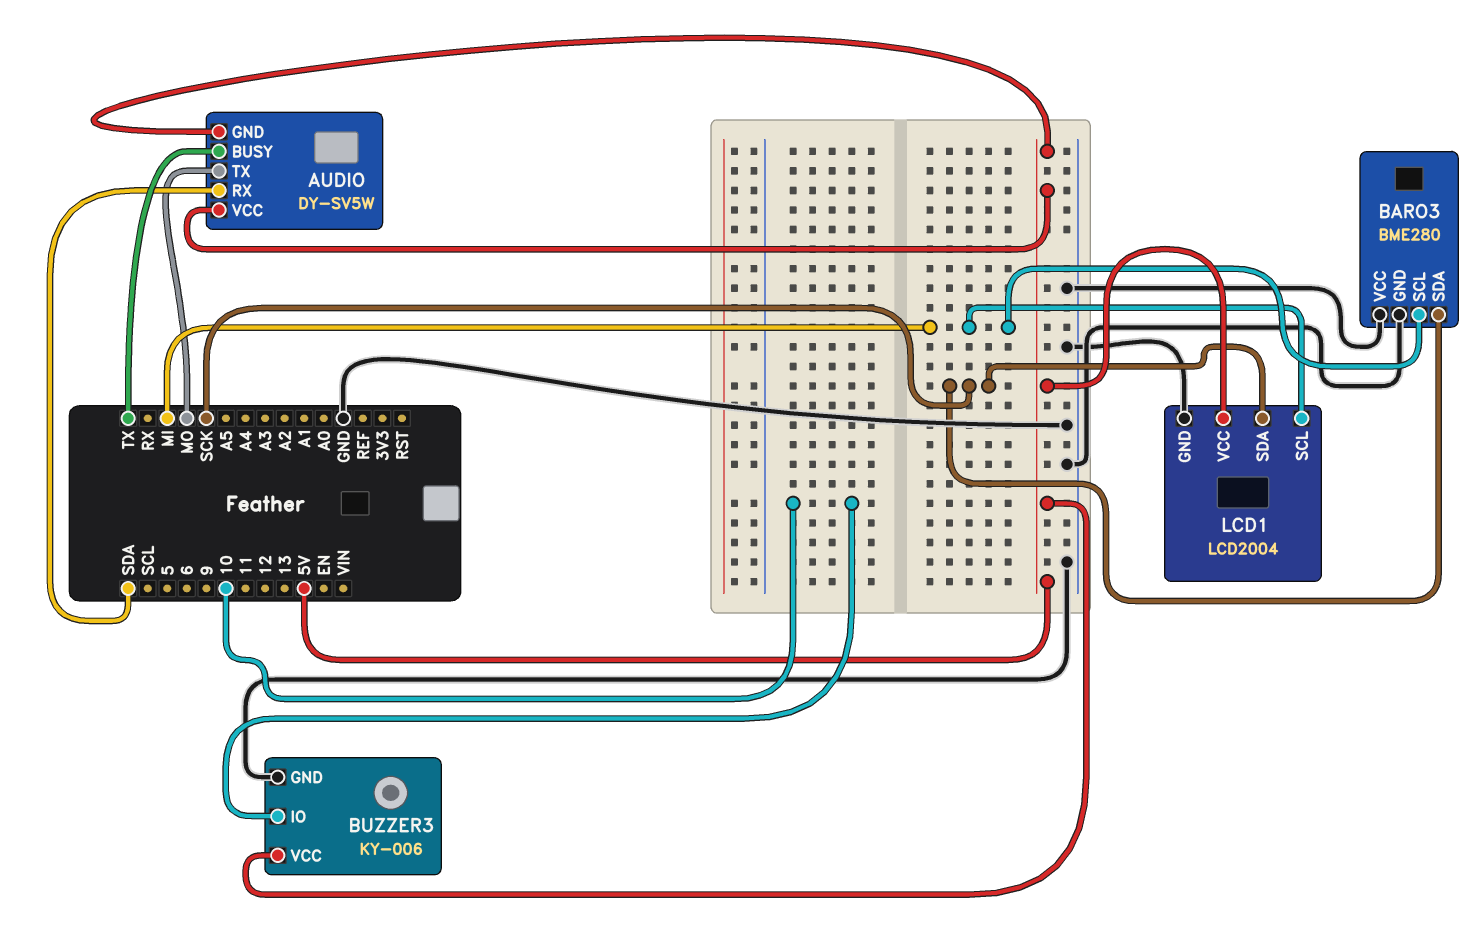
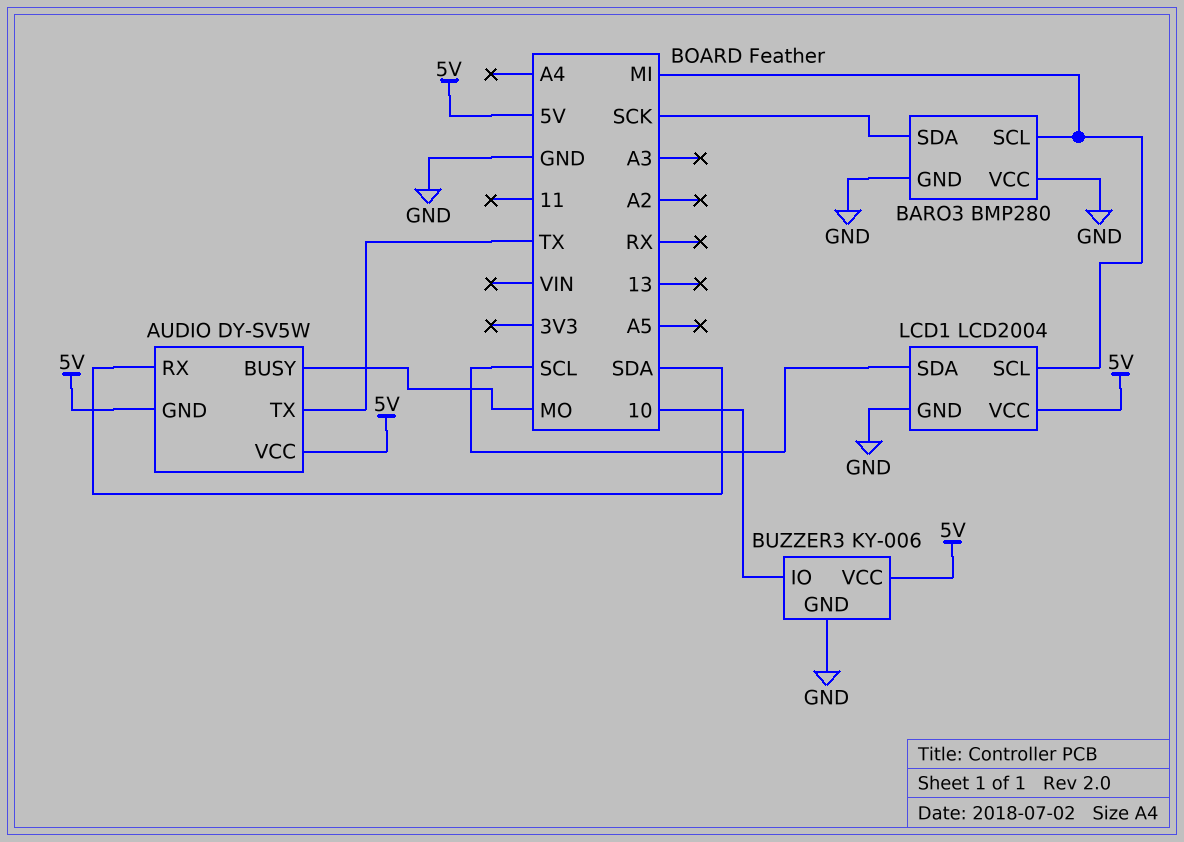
AUDIO pin BUSY: TX -> MO
AUDIO pin TX: MO -> TX
BARO3: BME280 -> BMP280
LCD1 pin SDA: SCK -> SCL

